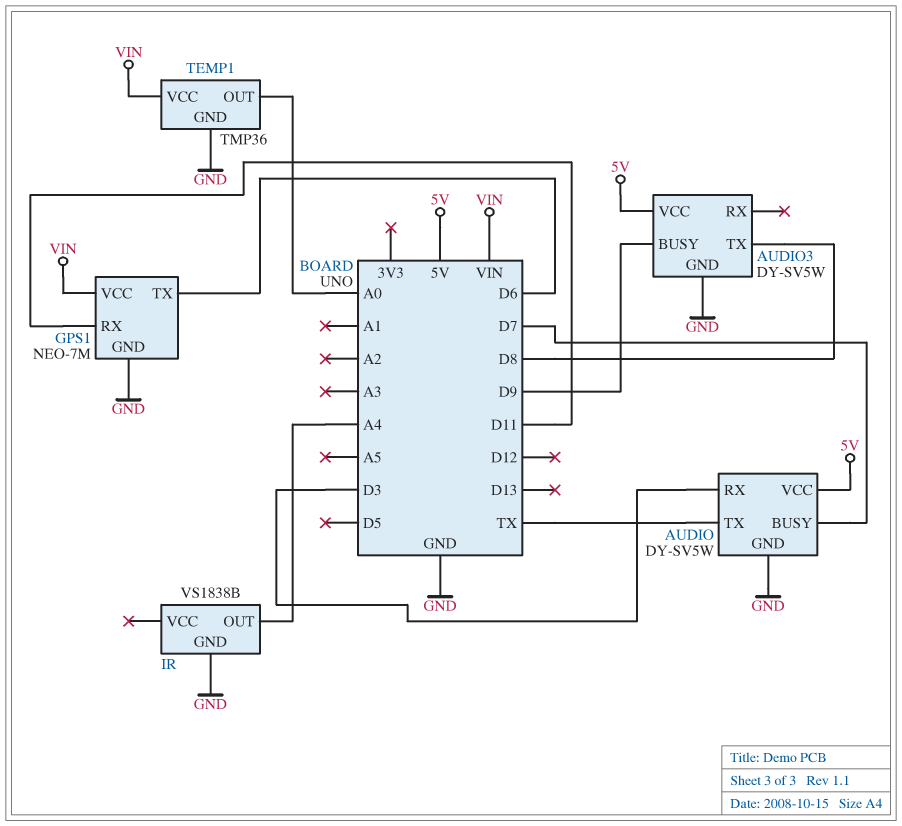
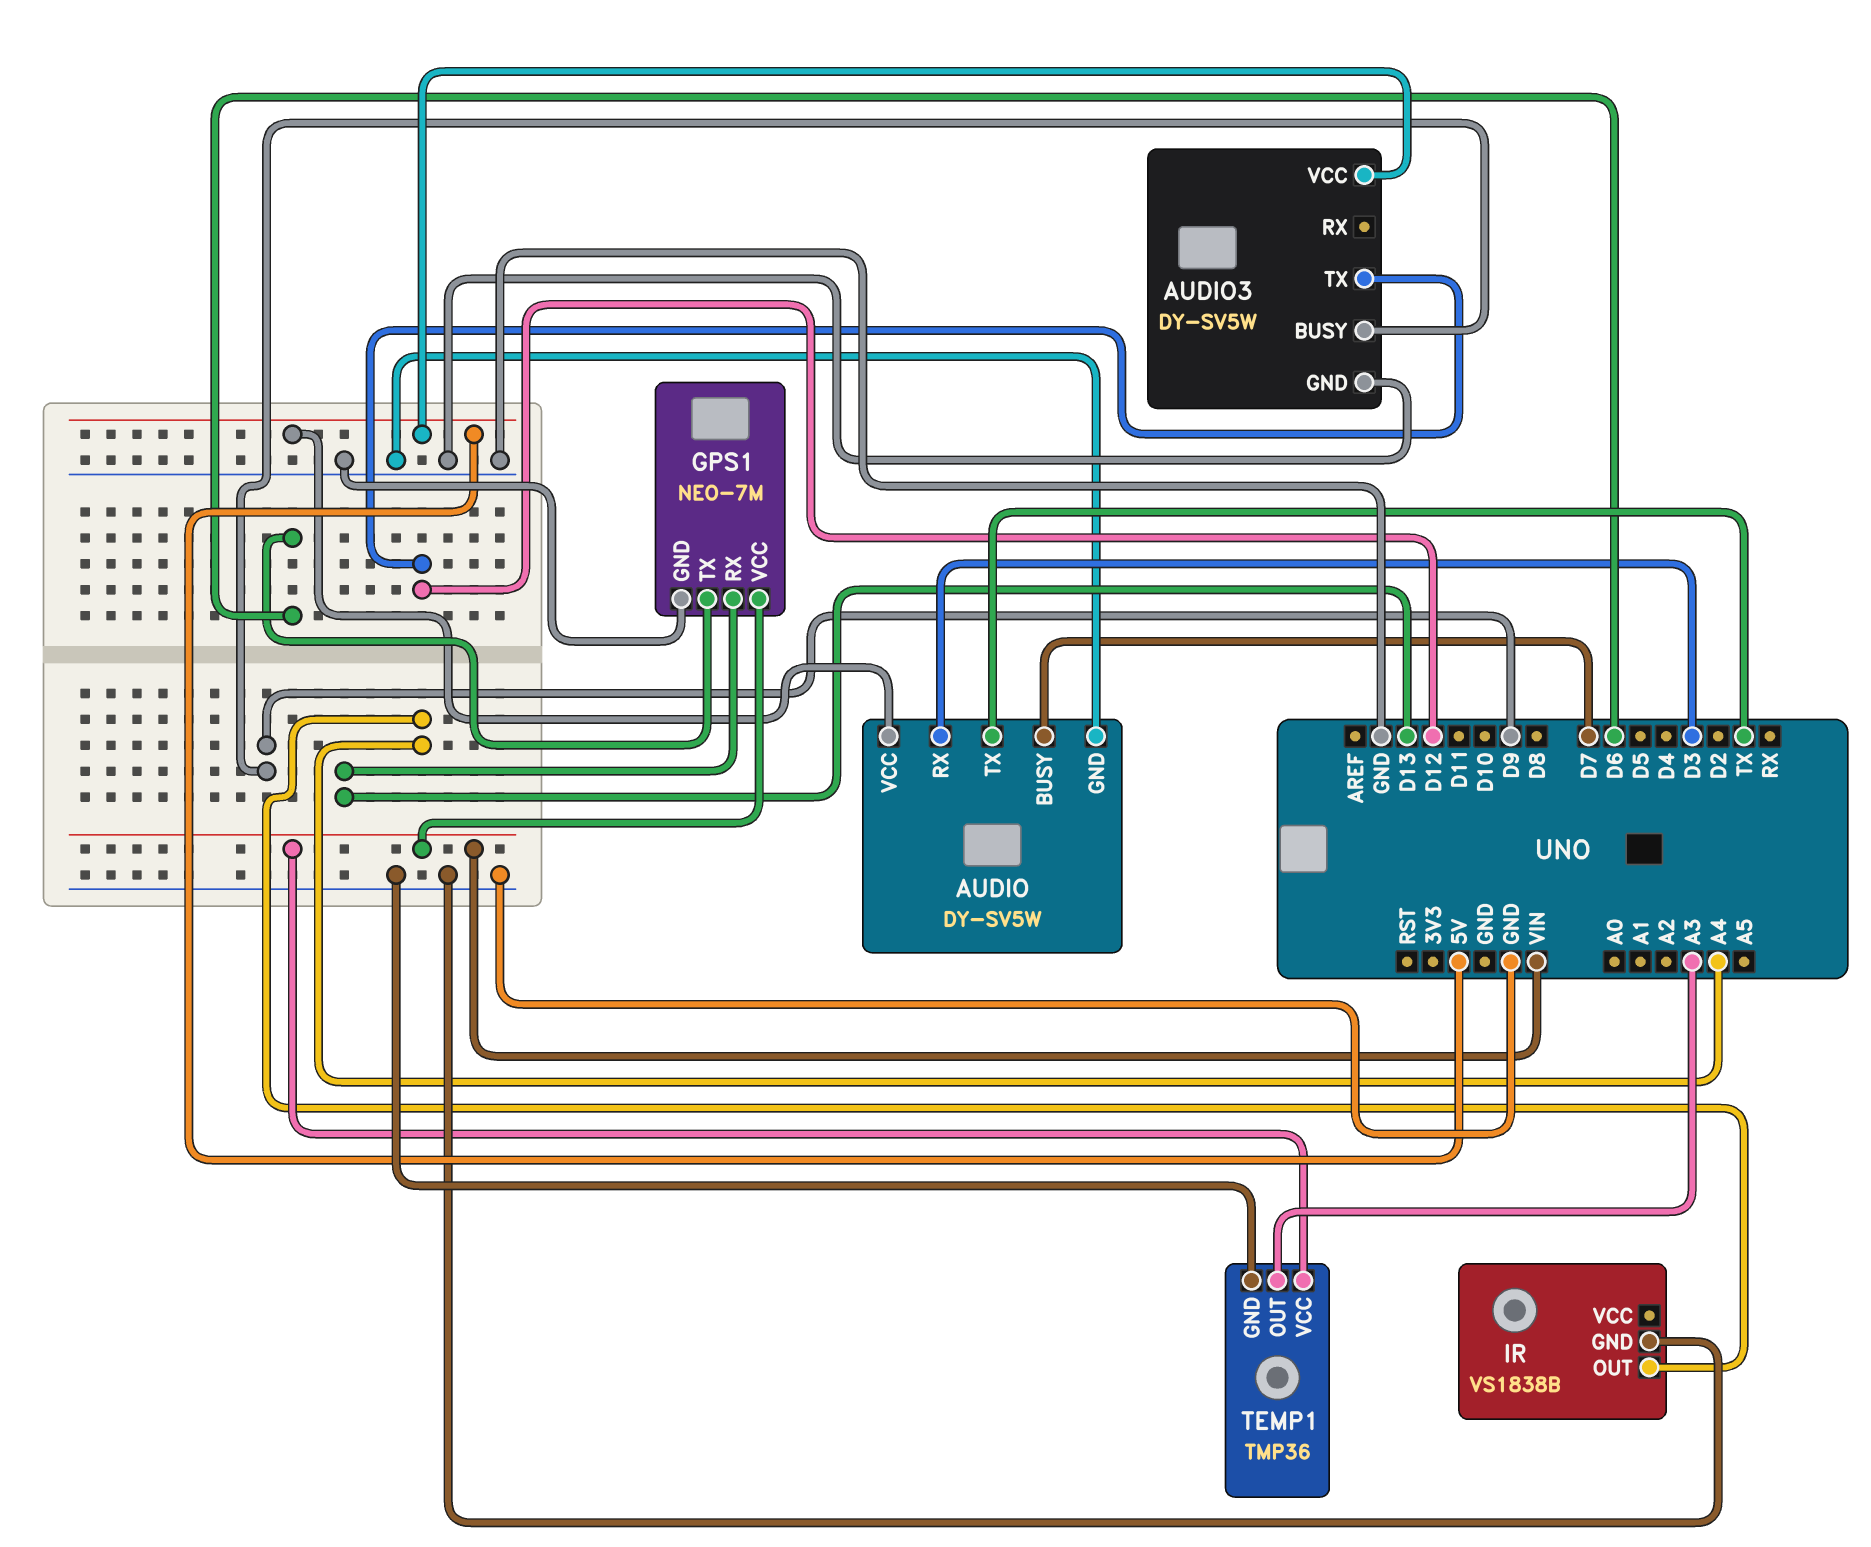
AUDIO3 pin TX: D8 -> D12
GPS1 pin RX: D11 -> D13
TEMP1 pin OUT: A0 -> A3

